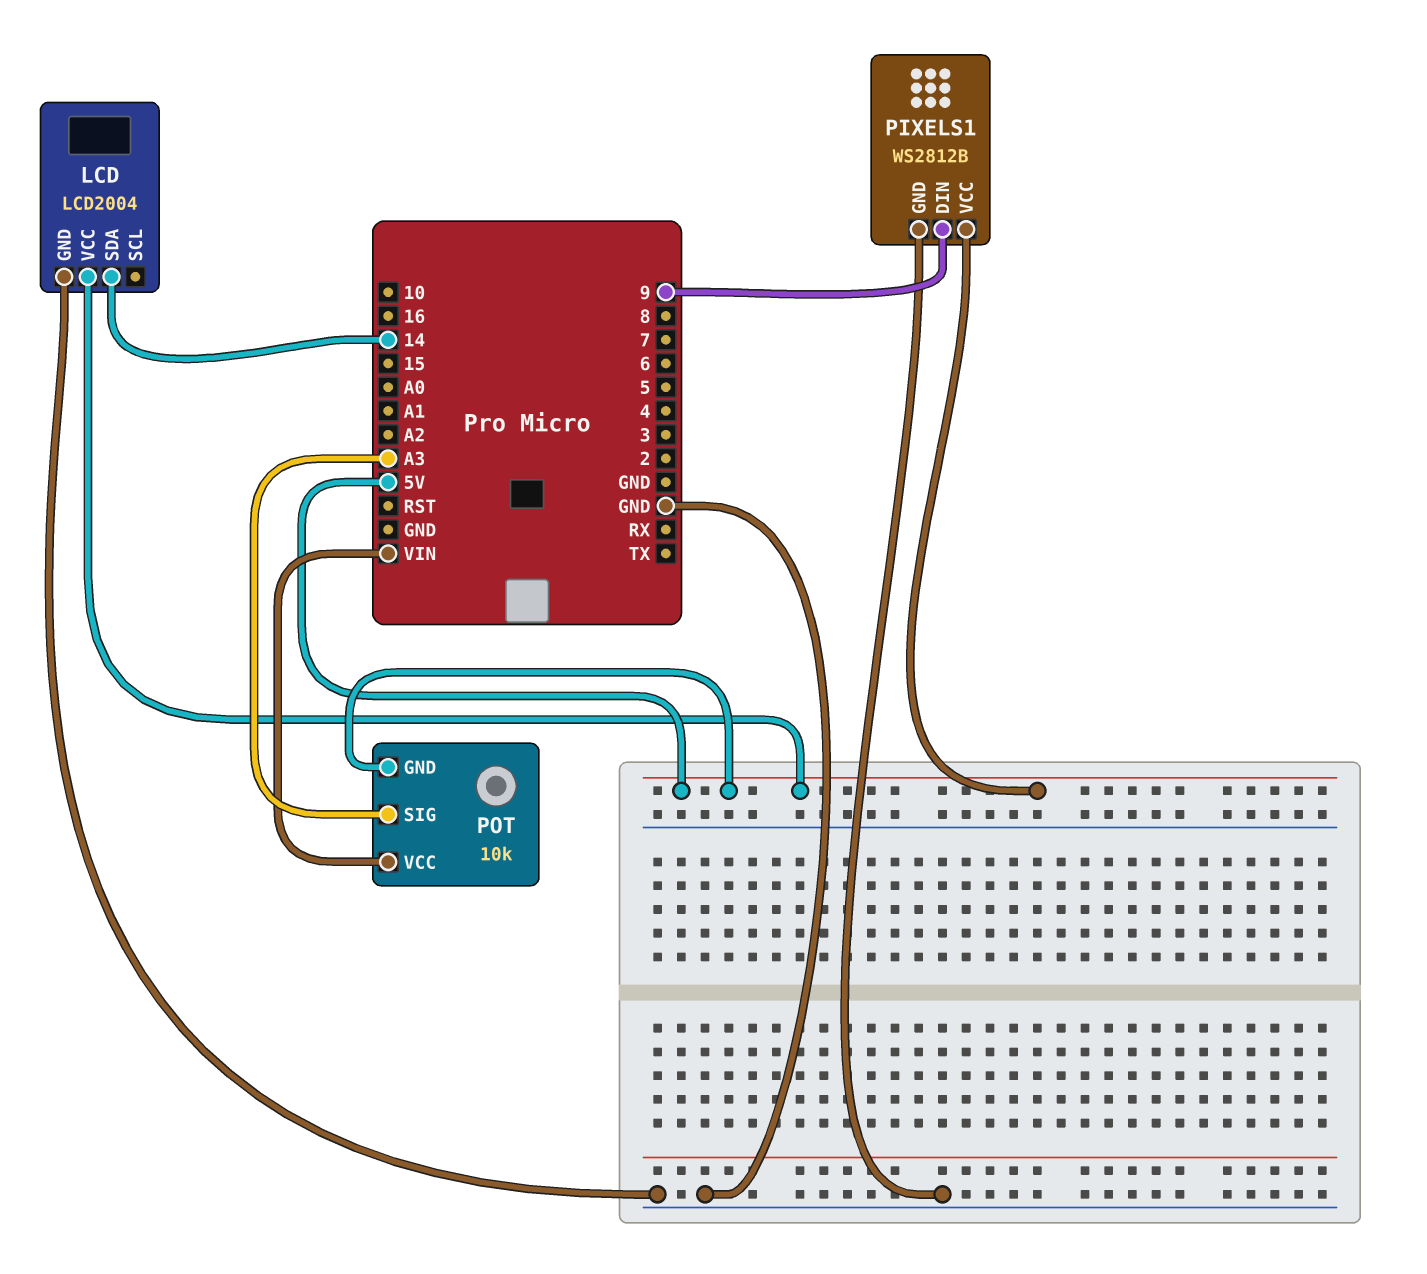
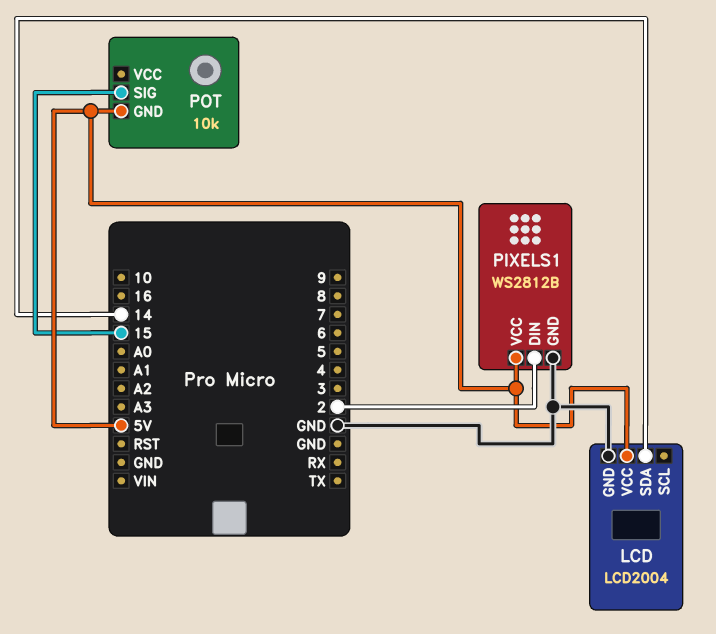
PIXELS1 pin DIN: 9 -> 2
POT pin SIG: A3 -> 15
POT pin VCC: VIN -> none

